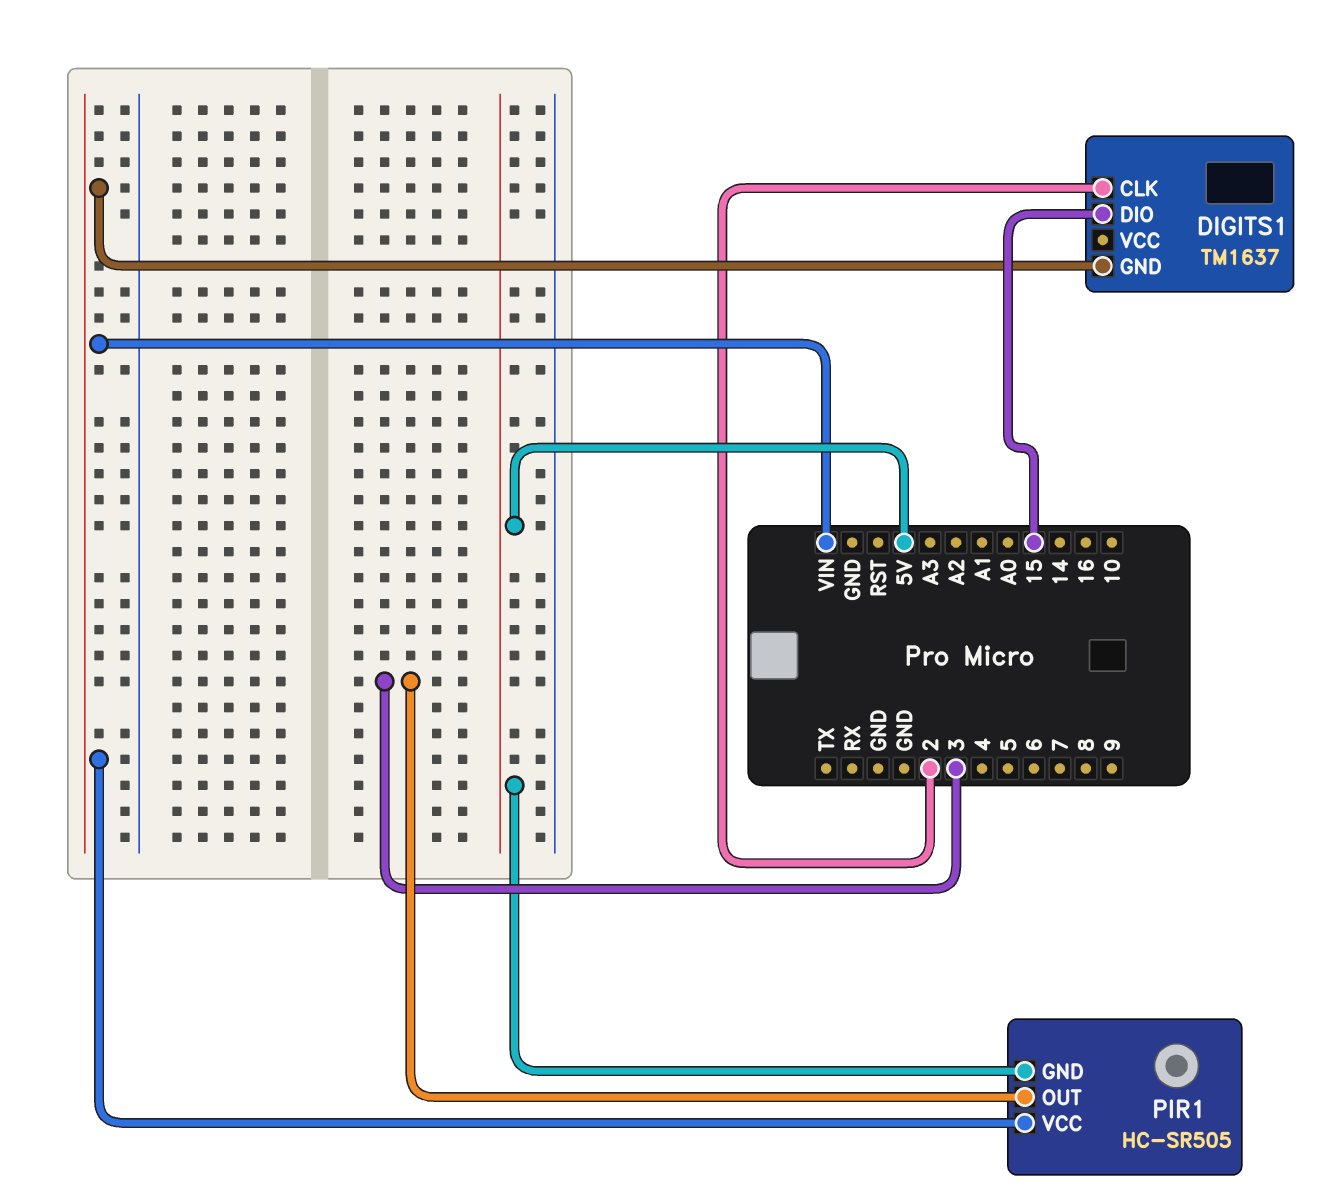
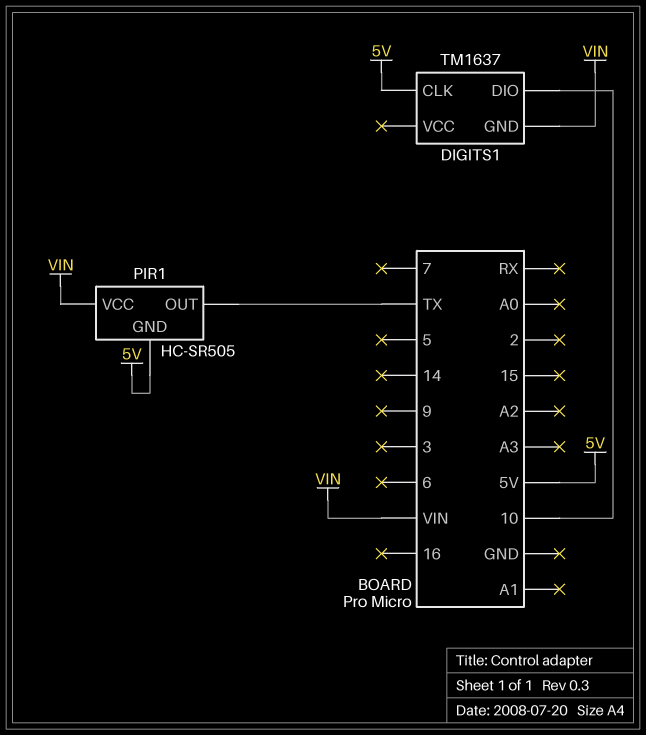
DIGITS1 pin CLK: 2 -> 5V
DIGITS1 pin DIO: 15 -> 10
PIR1 pin OUT: 3 -> TX

